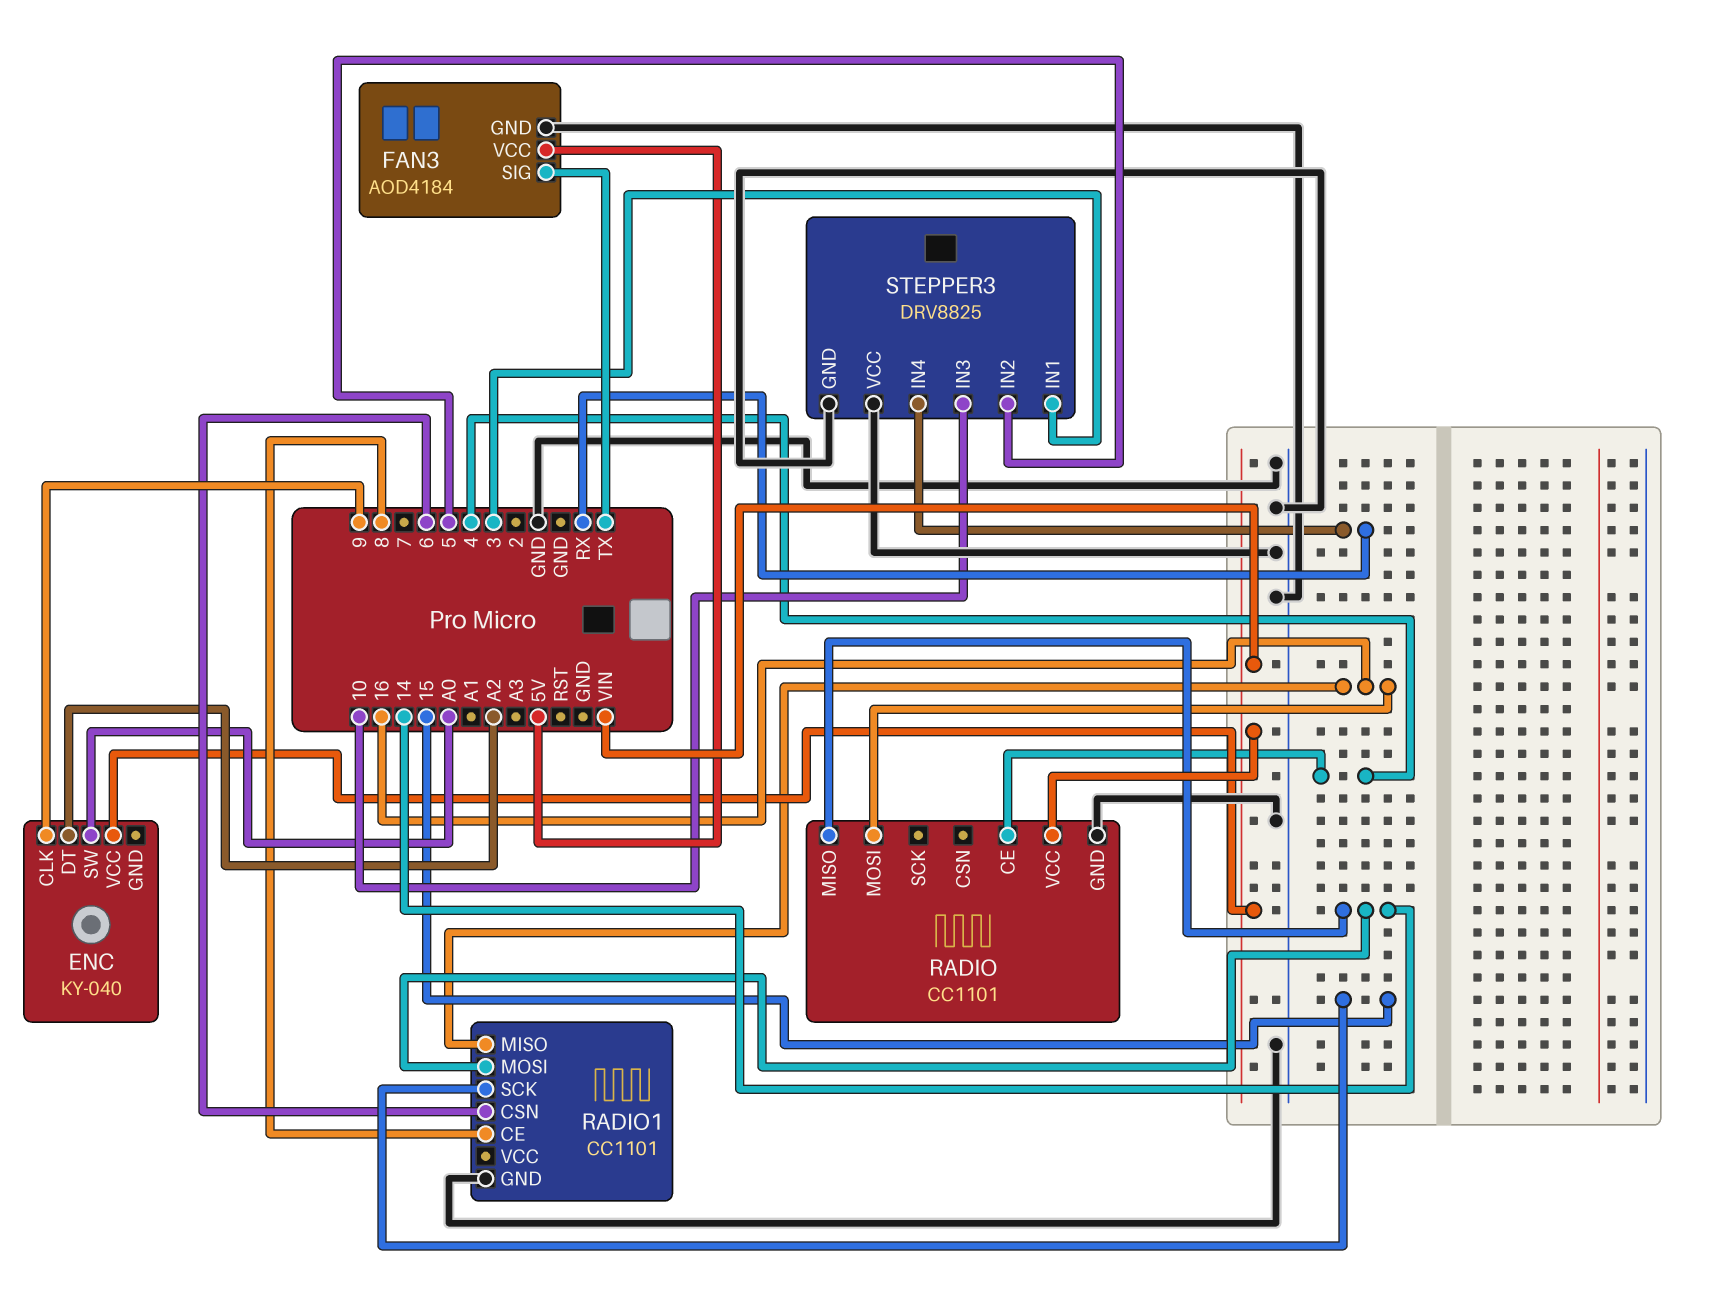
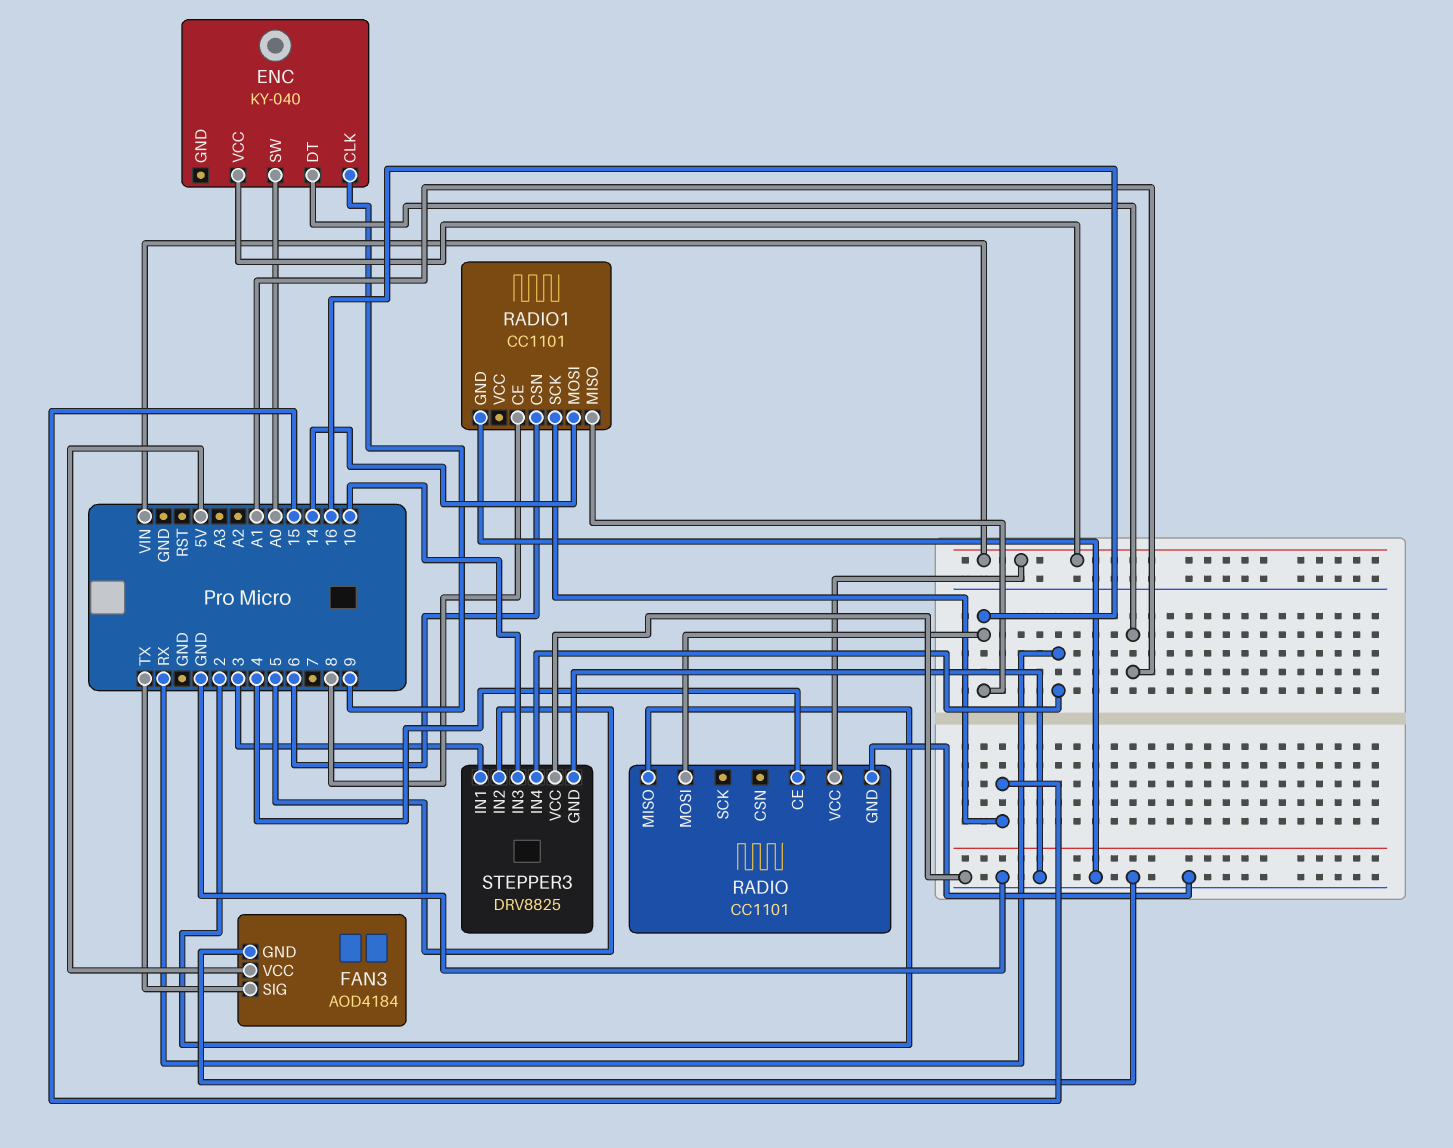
ENC pin DT: A2 -> A1
RADIO pin MISO: 14 -> 2

